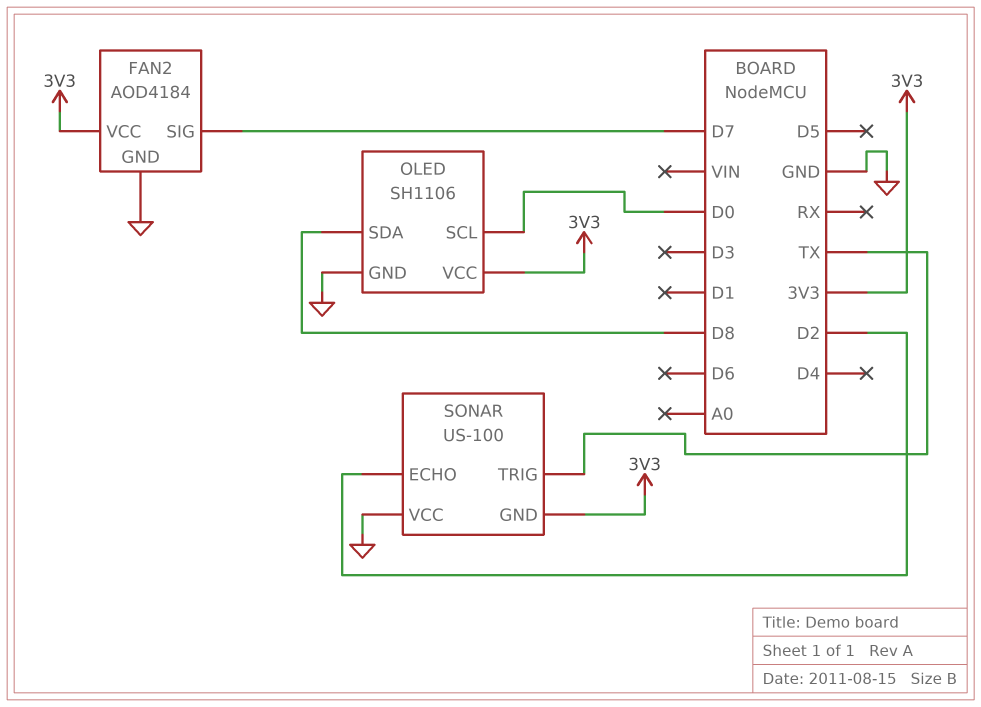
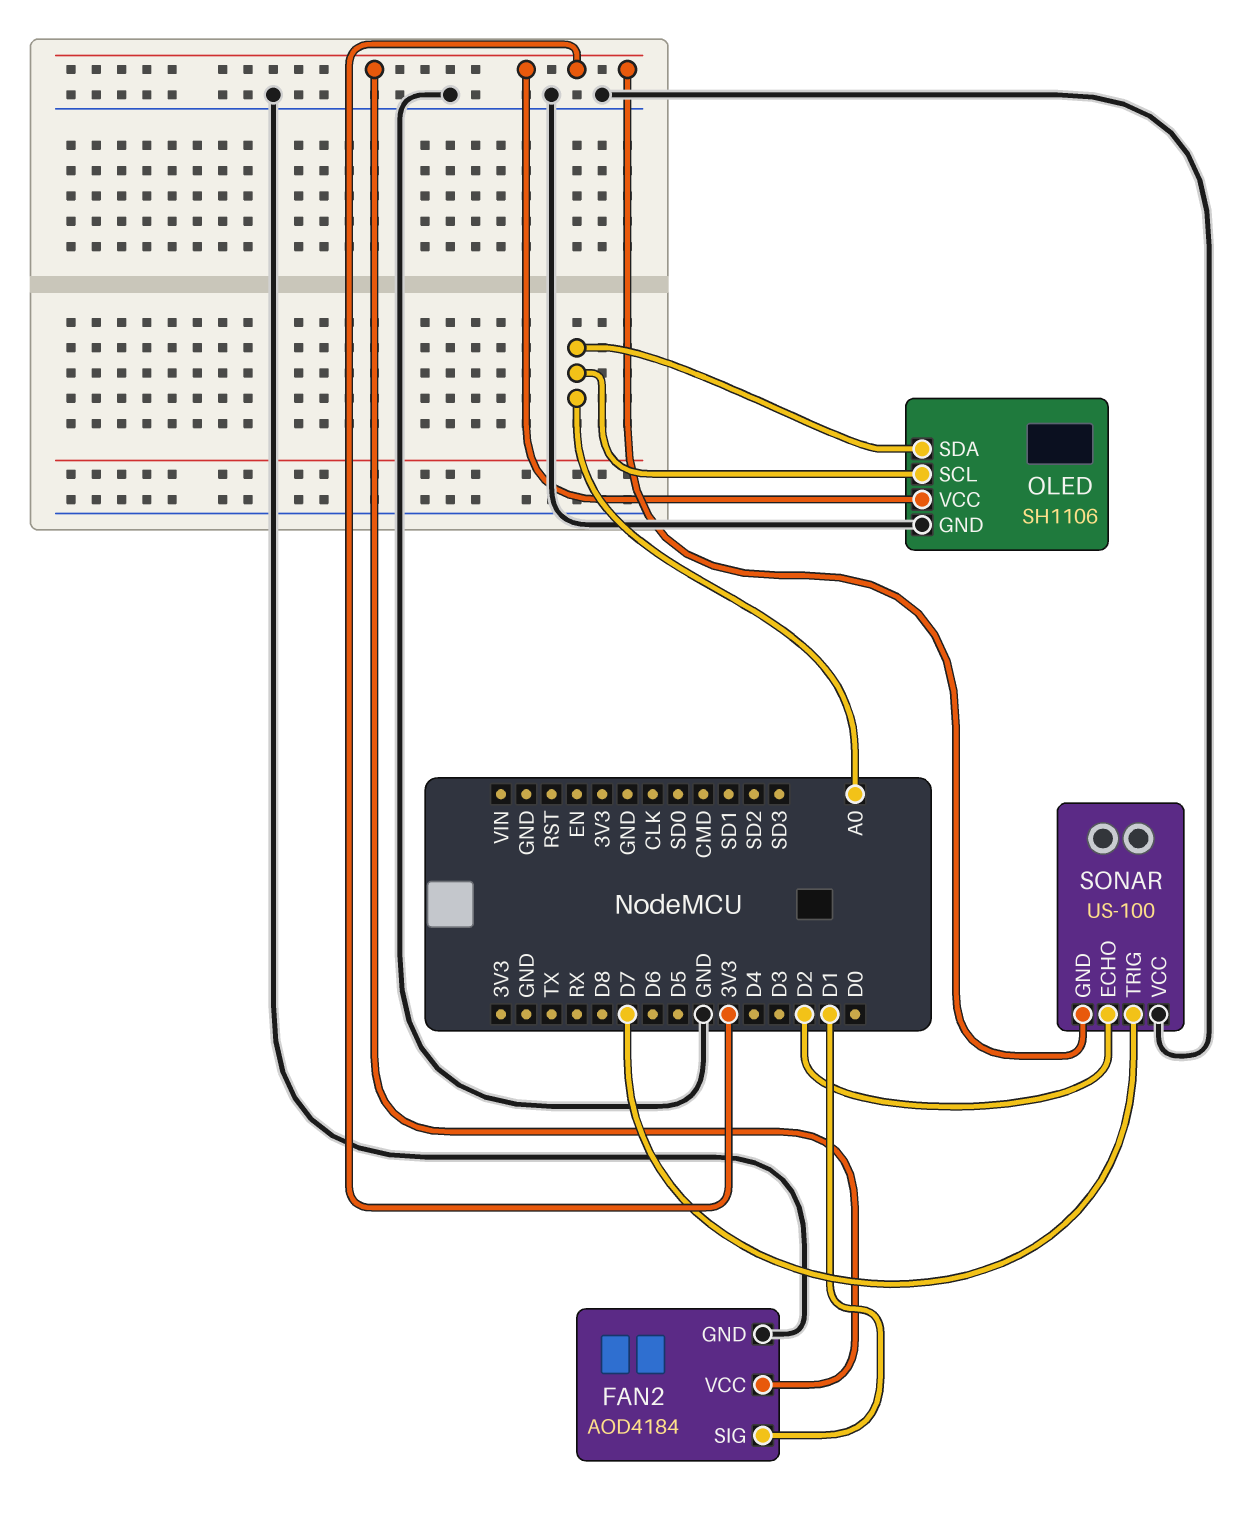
FAN2 pin SIG: D7 -> D1
OLED pin SCL: D0 -> A0
OLED pin SDA: D8 -> A0
SONAR pin TRIG: TX -> D7

